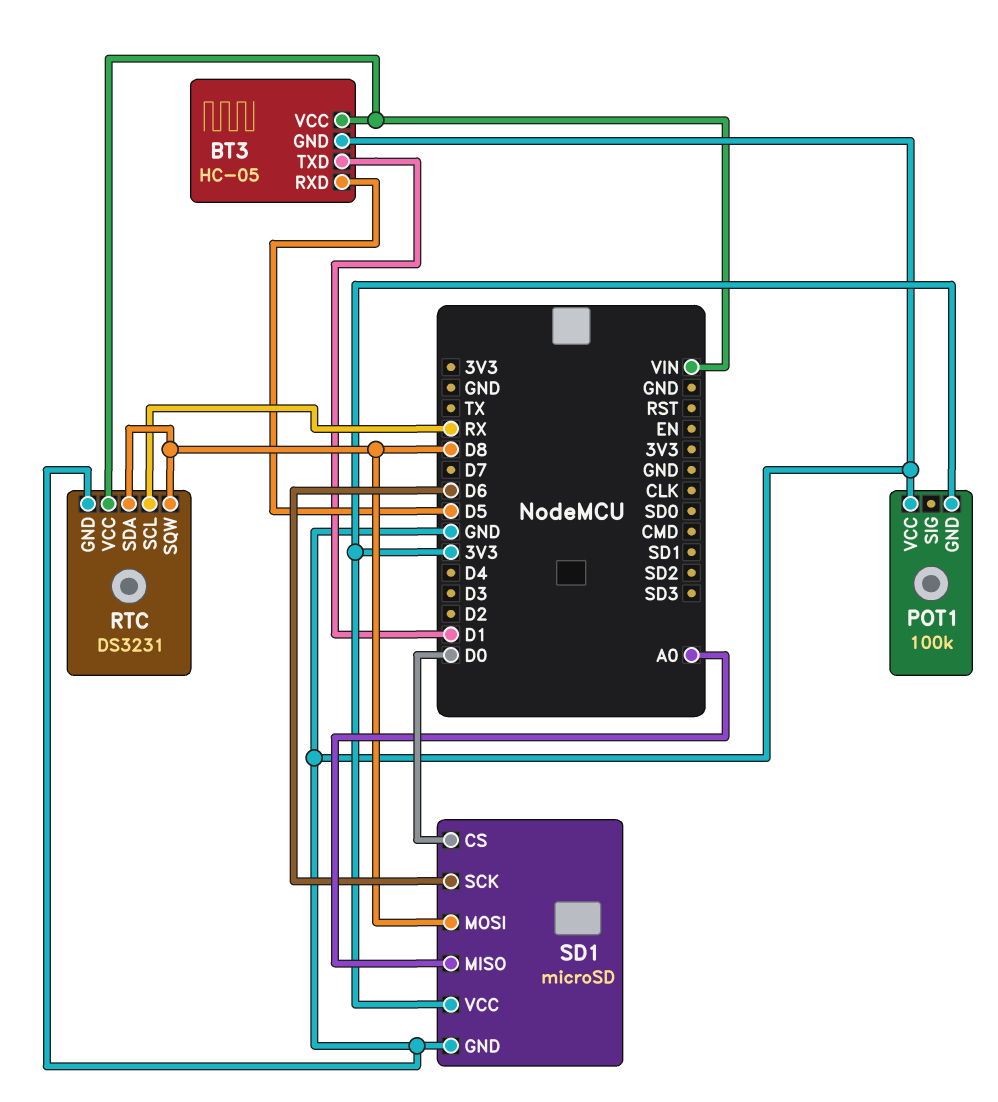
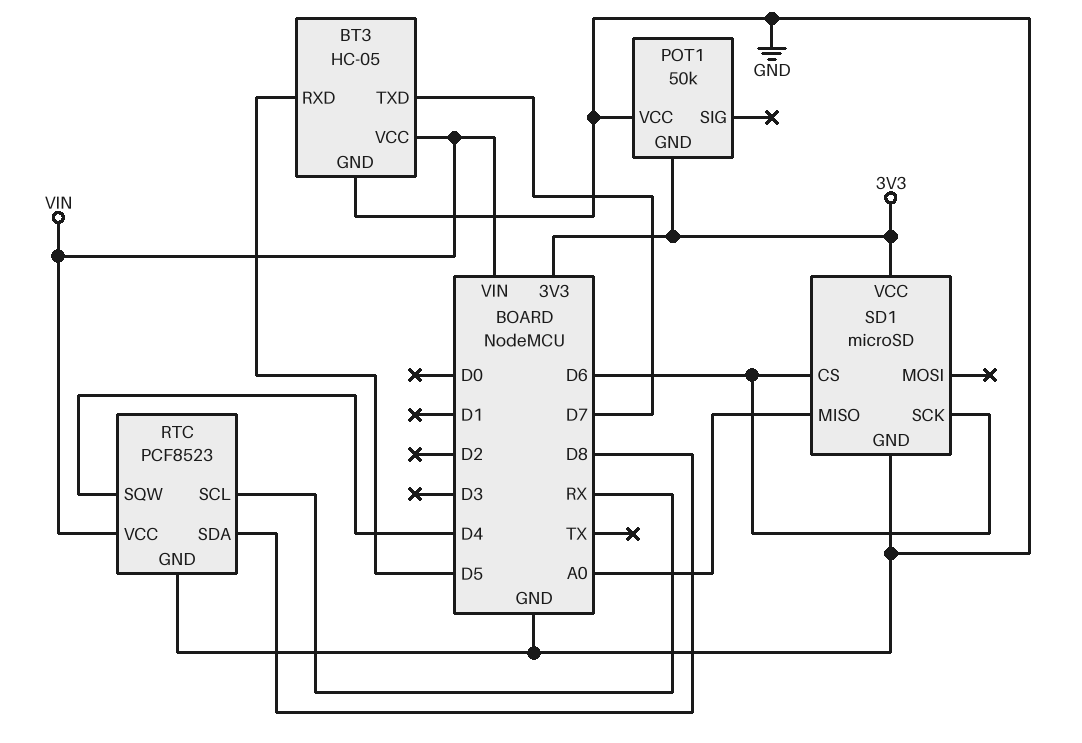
BT3 pin TXD: D1 -> D7
POT1: 100k -> 50k
RTC: DS3231 -> PCF8523
RTC pin SQW: D8 -> D4
SD1 pin CS: D0 -> D6
SD1 pin MOSI: D8 -> none

